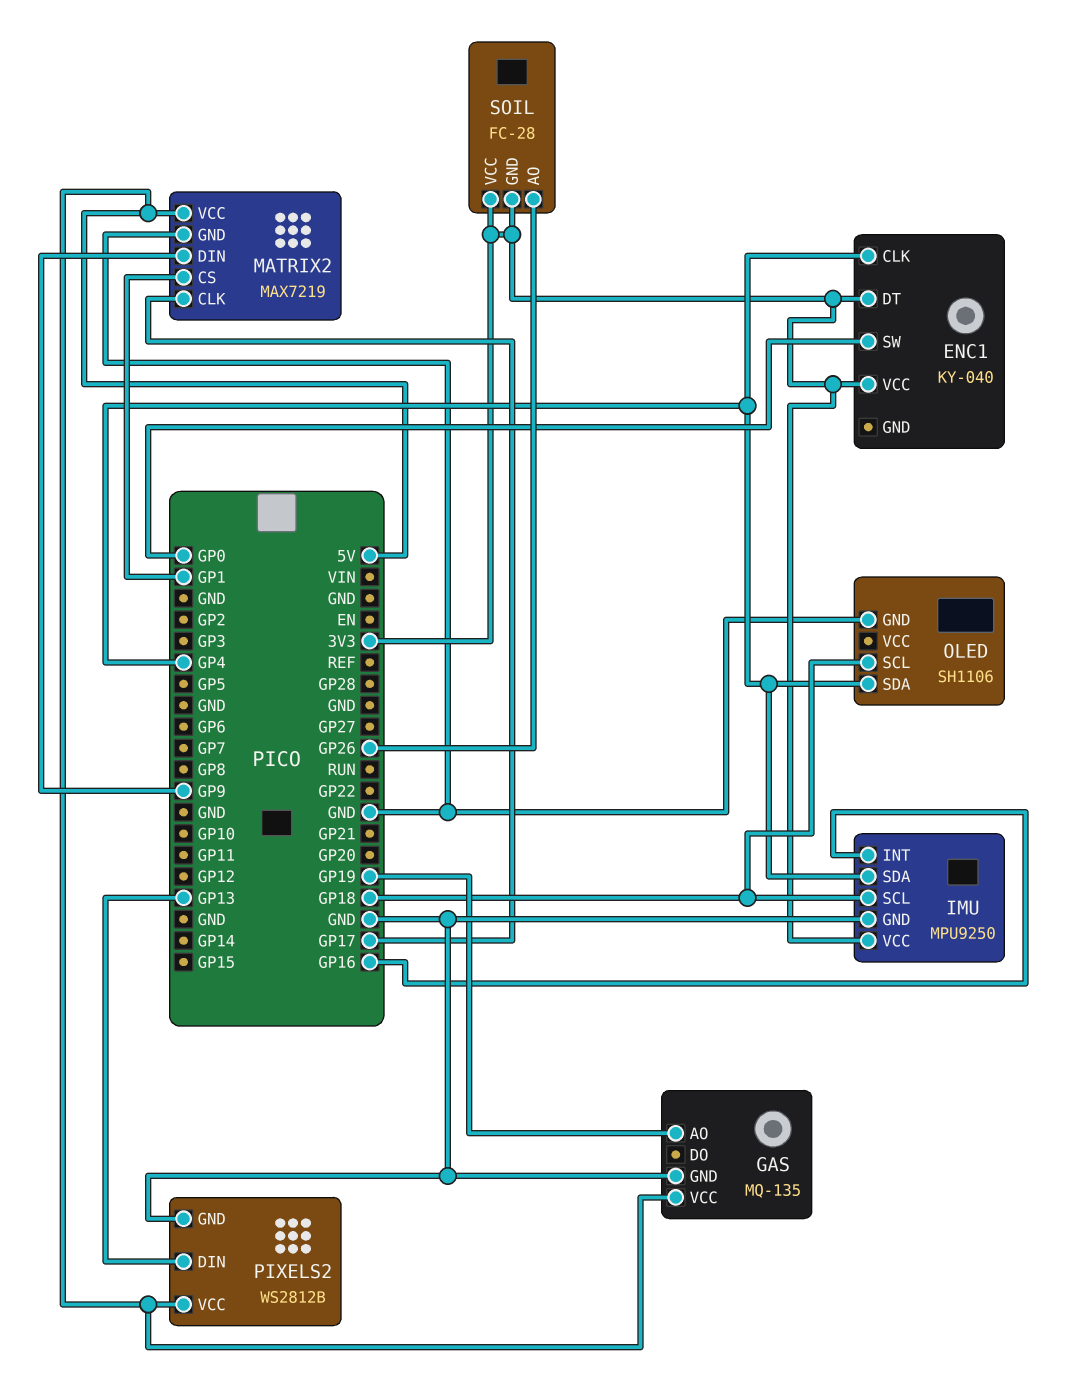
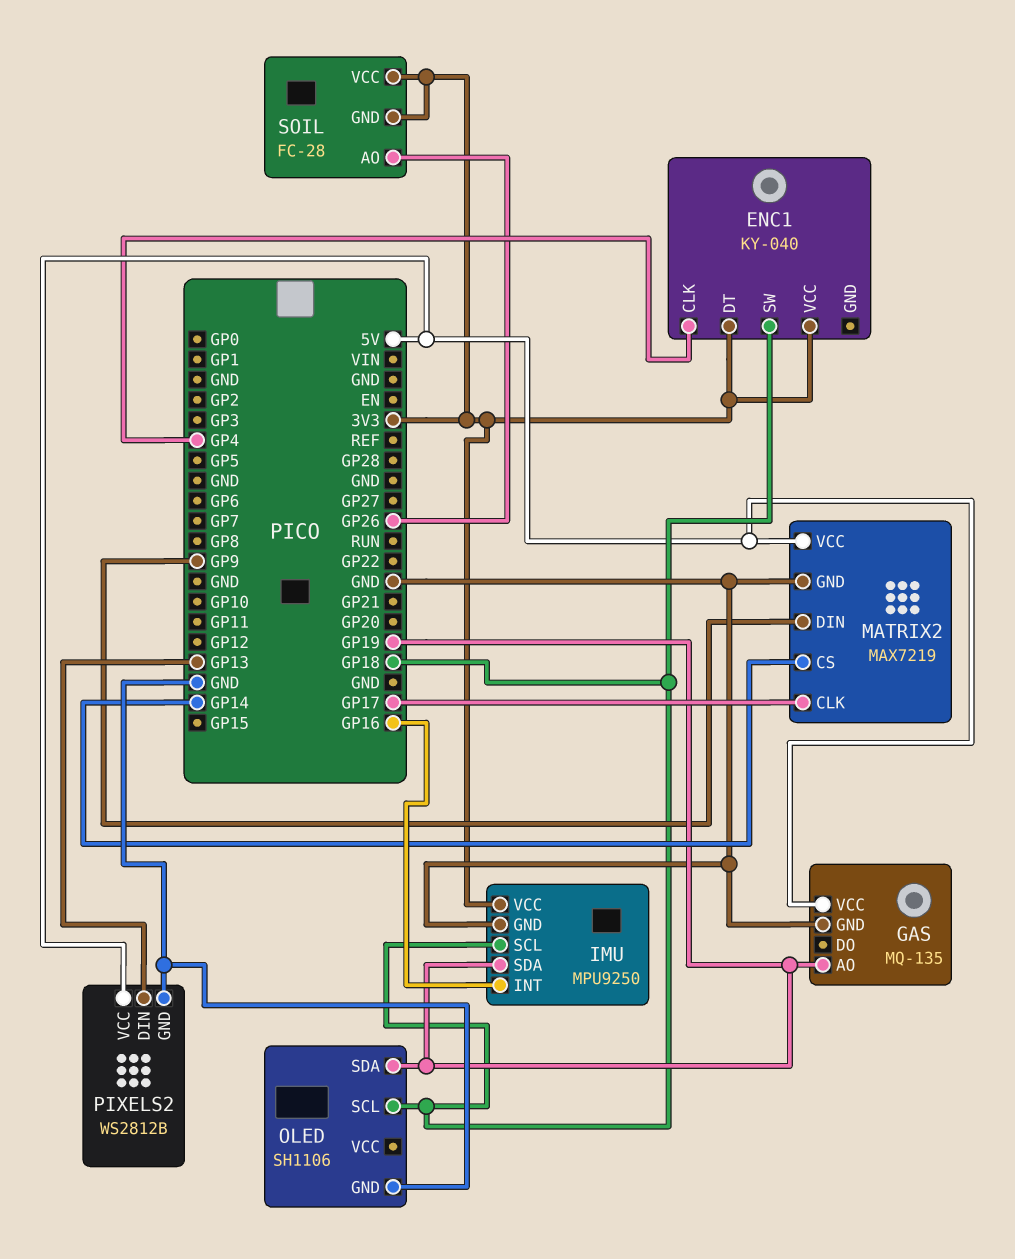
ENC1 pin SW: GP0 -> GP18
IMU pin SDA: GP4 -> GP19
MATRIX2 pin CS: GP1 -> GP14
OLED pin SDA: GP4 -> GP19

